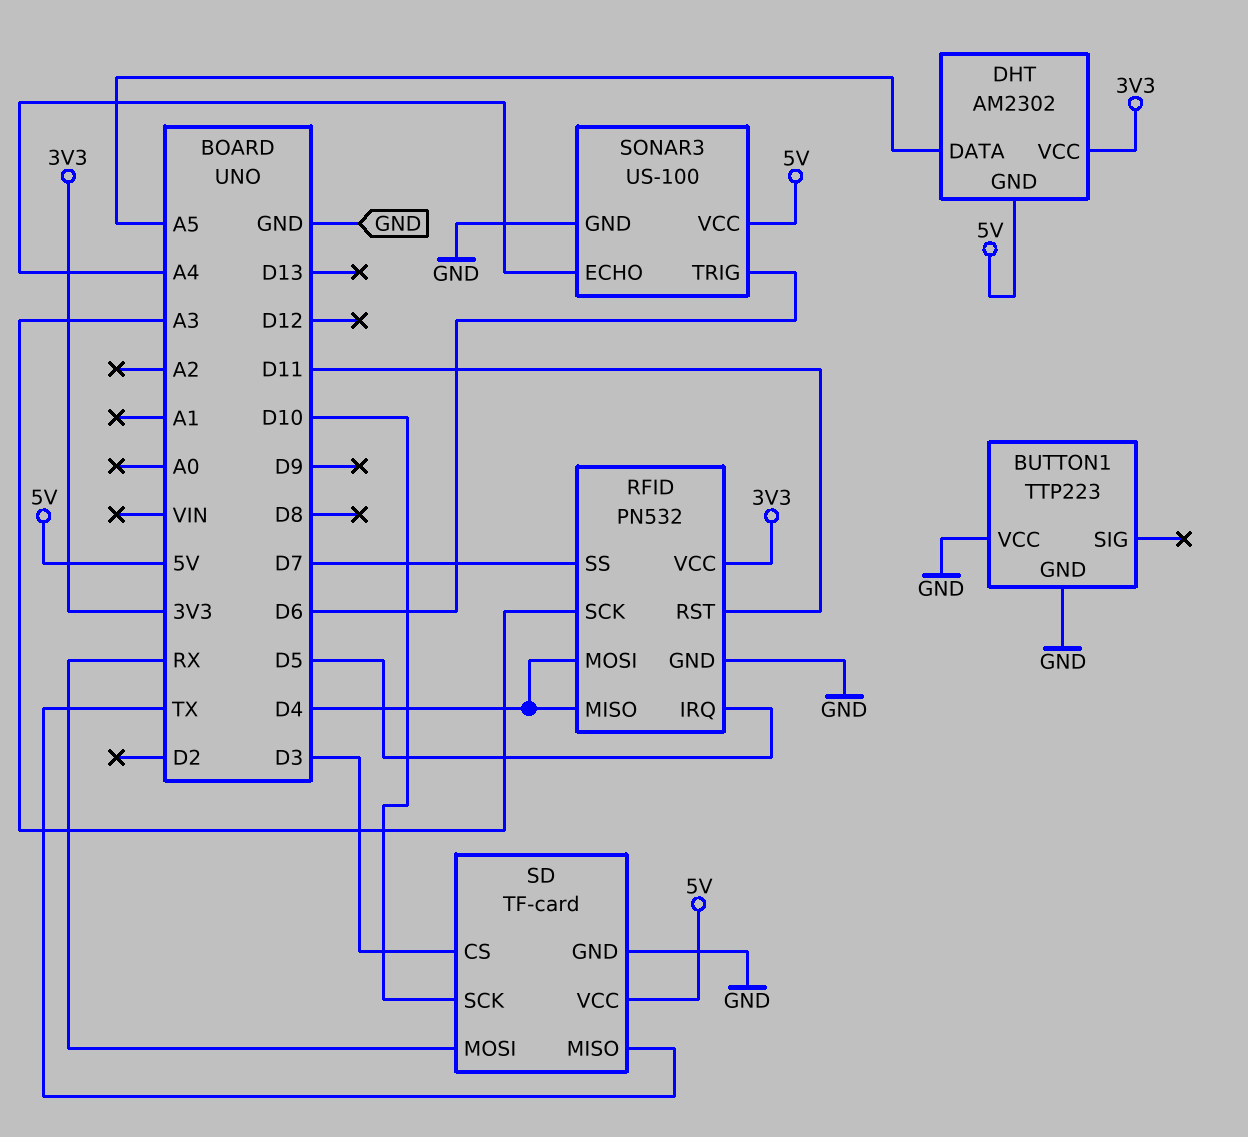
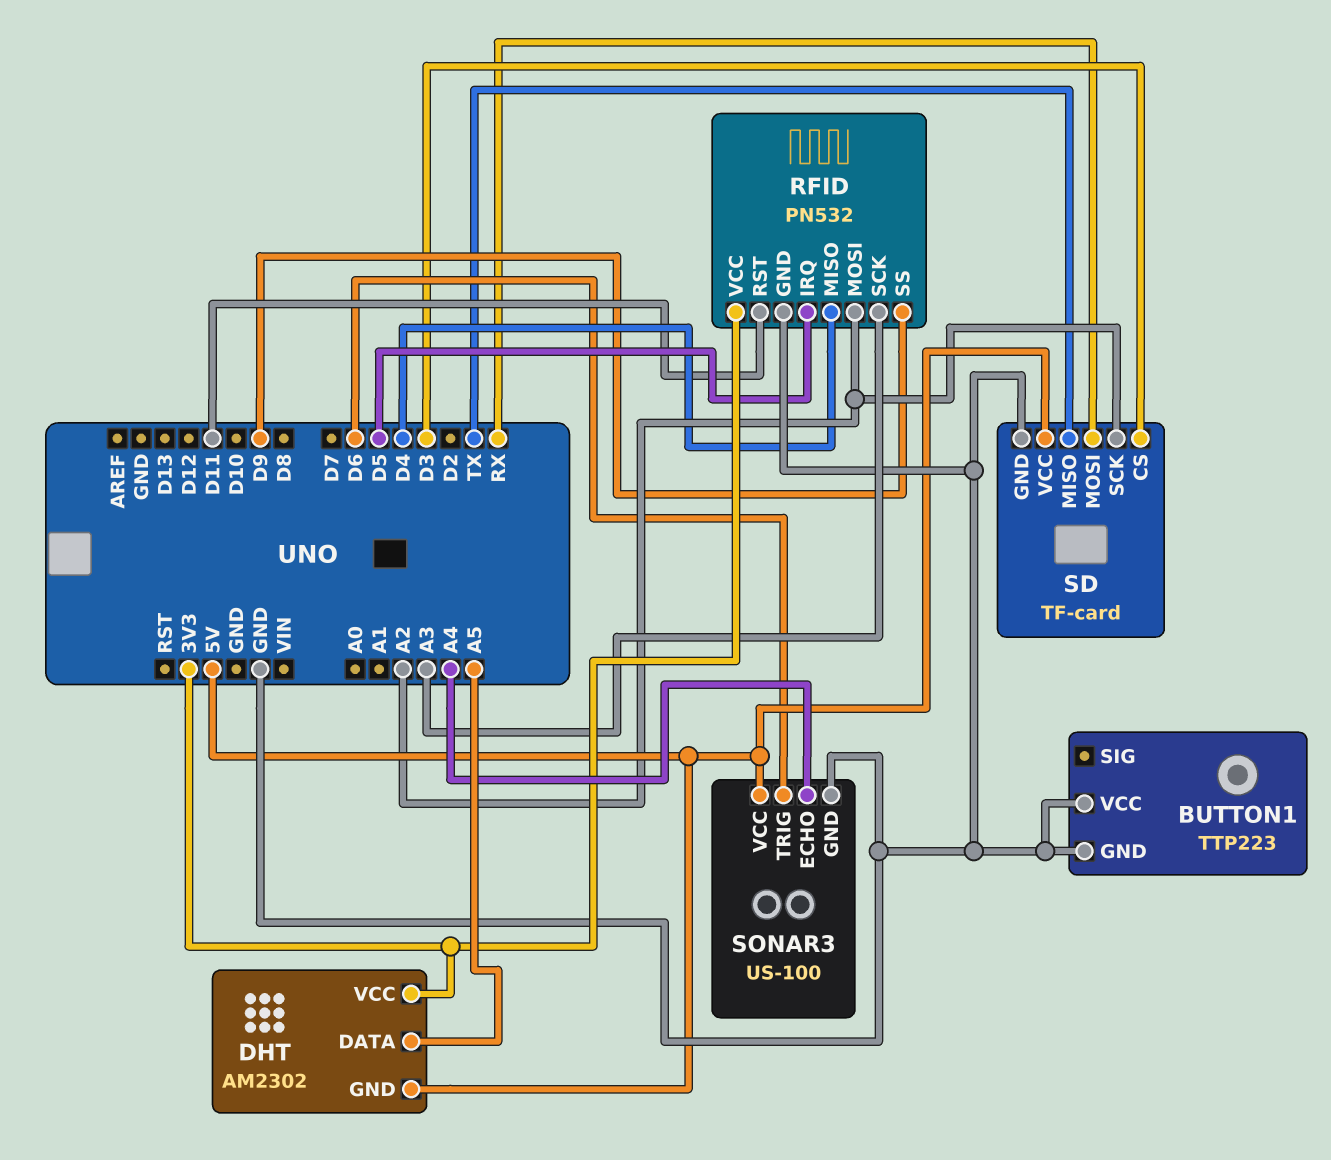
RFID pin MOSI: D4 -> A2
RFID pin SS: D7 -> D9
SD pin SCK: D10 -> A2

